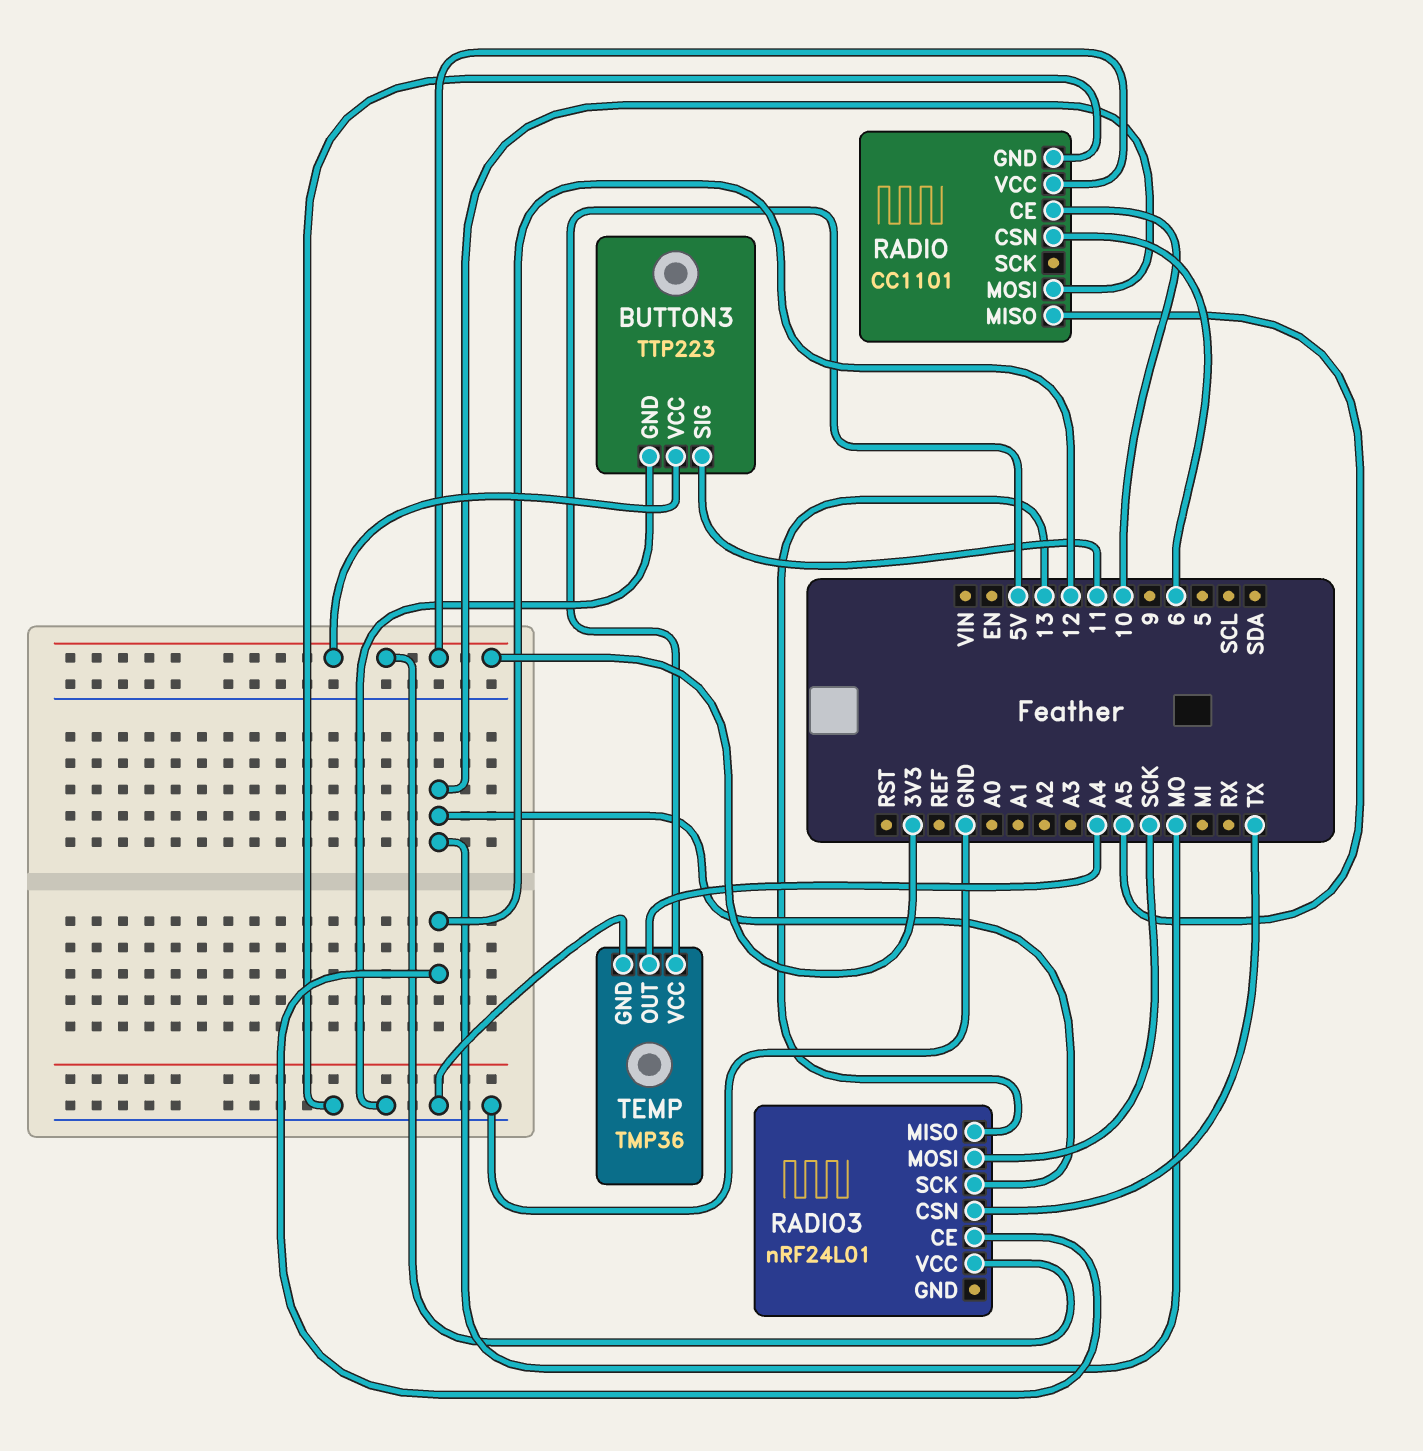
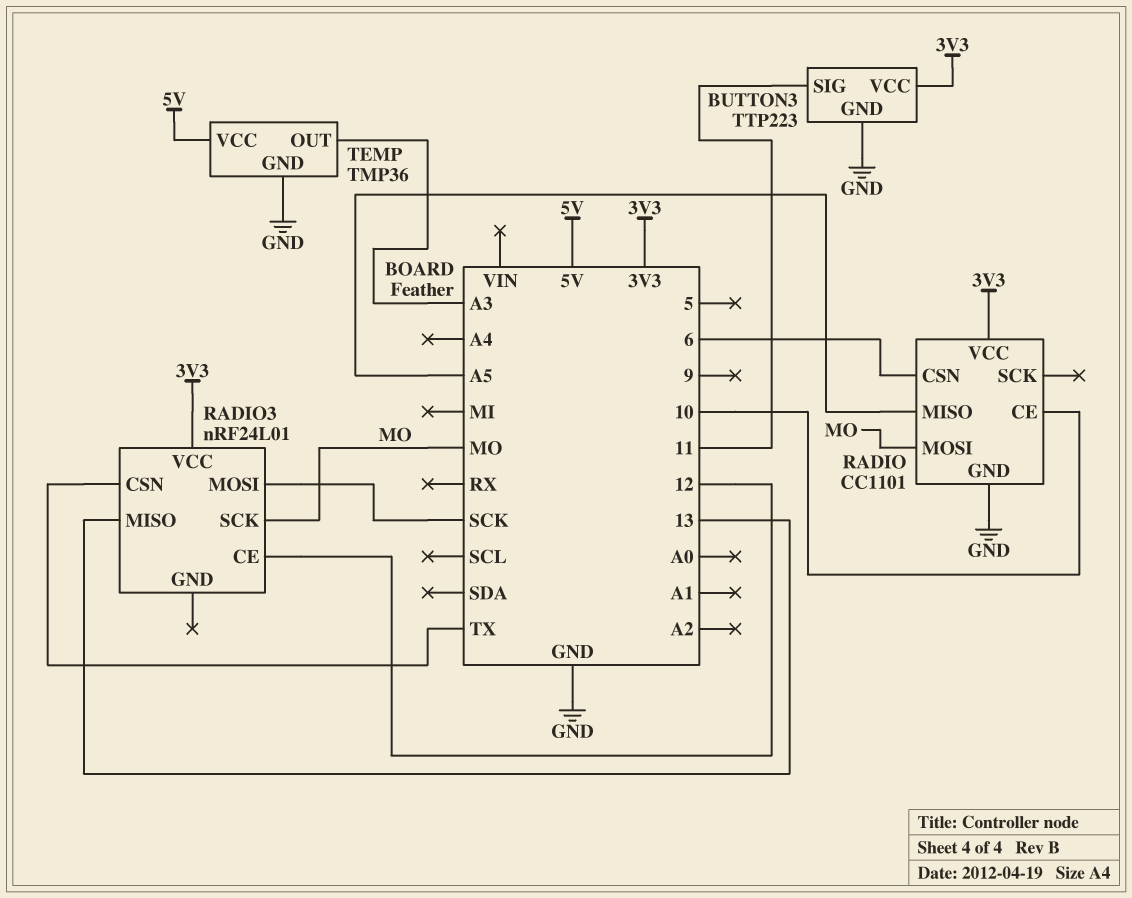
TEMP pin OUT: A4 -> A3

